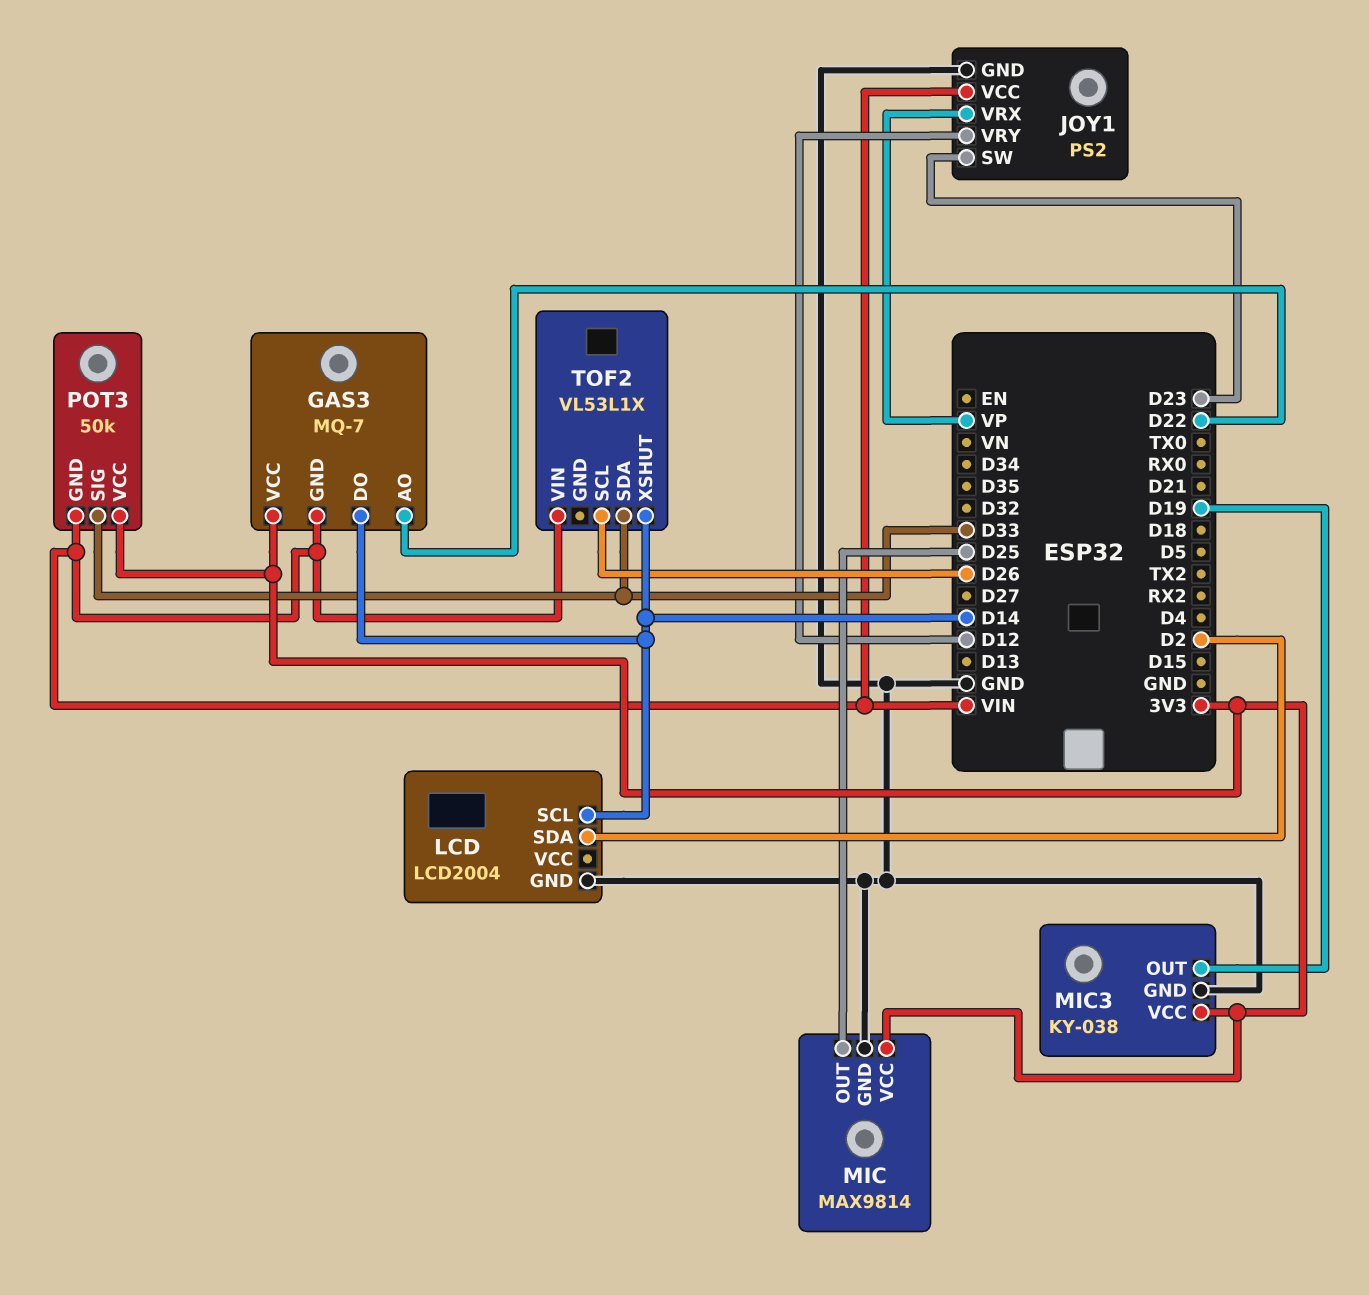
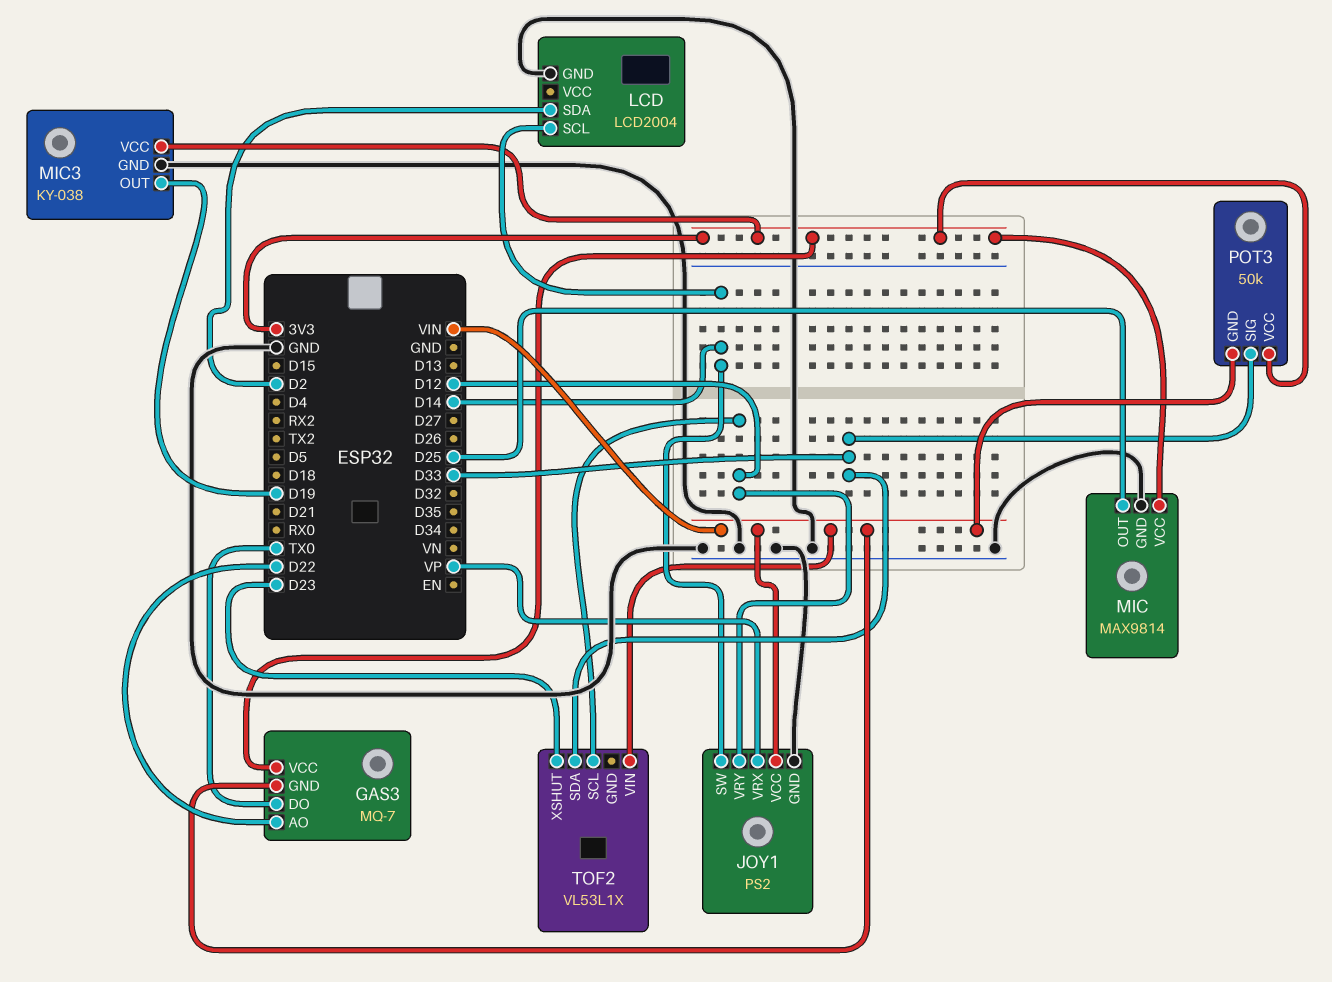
GAS3 pin DO: D14 -> TX0
JOY1 pin SW: D23 -> D14
TOF2 pin SCL: D26 -> D12
TOF2 pin XSHUT: D14 -> D23

